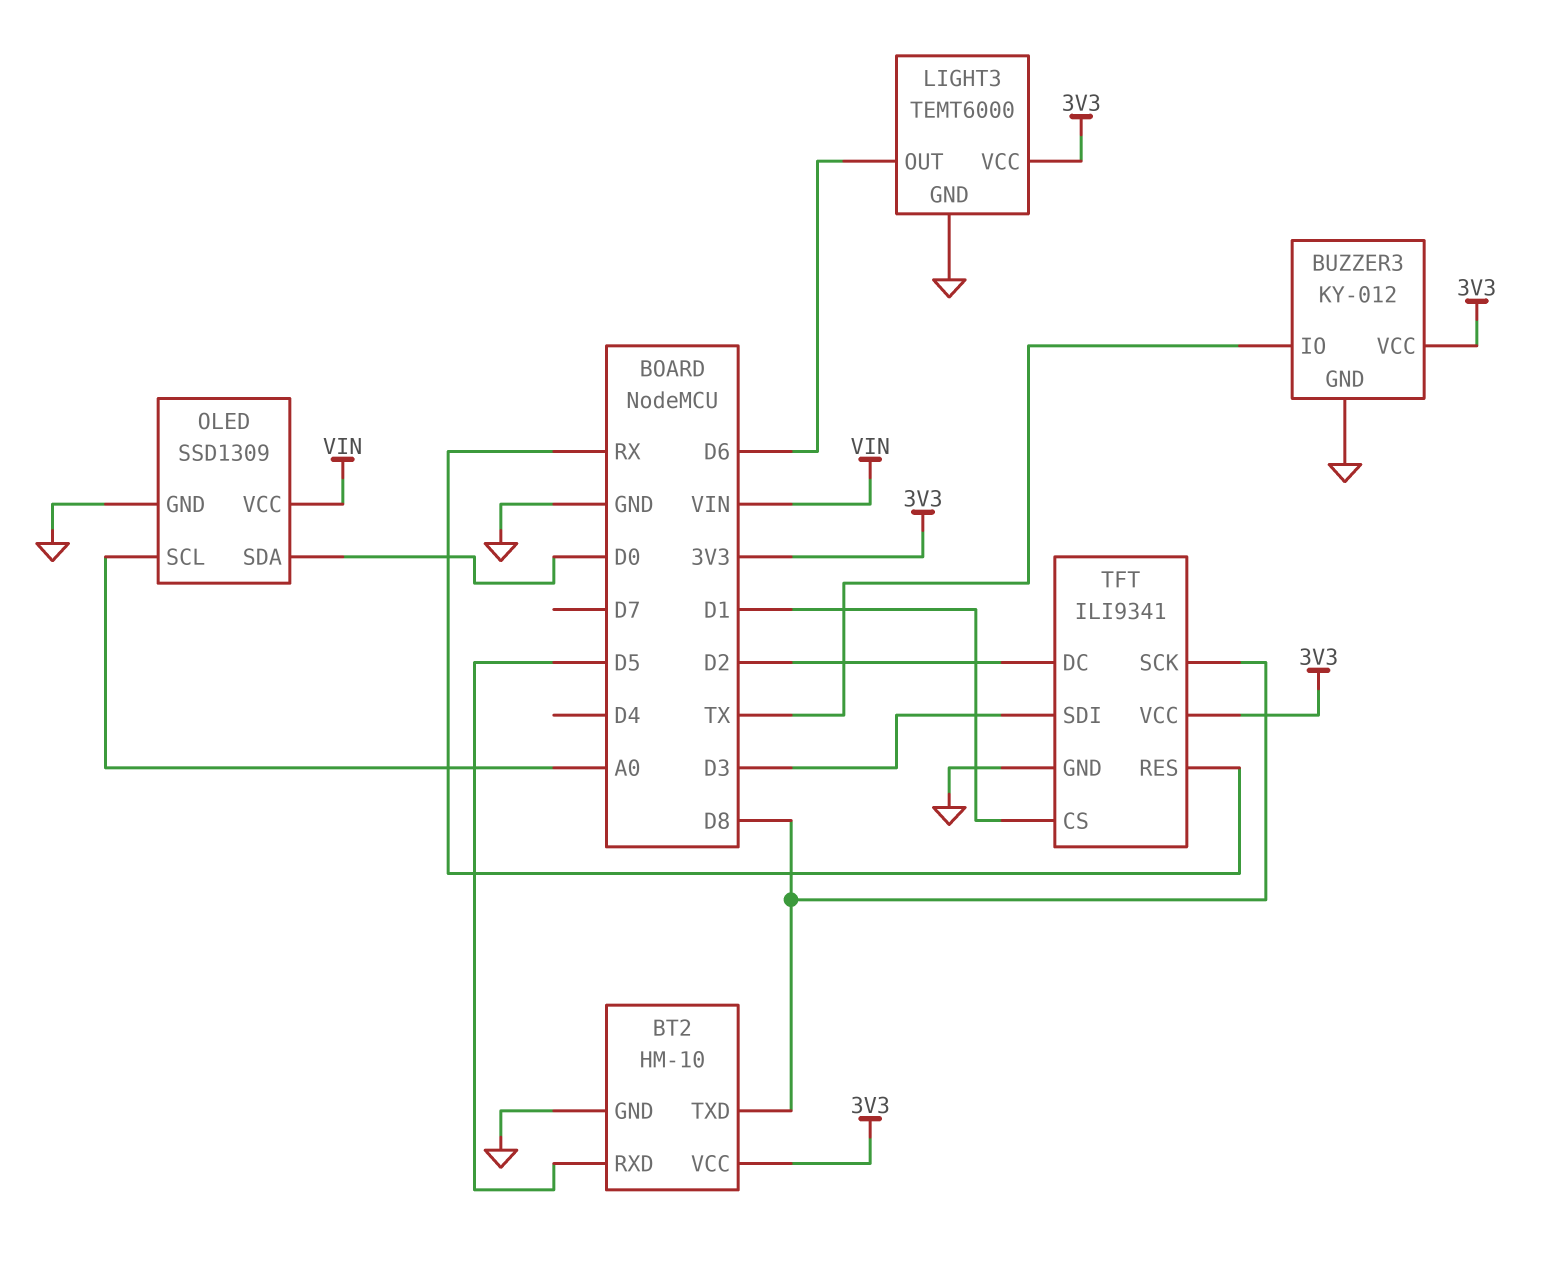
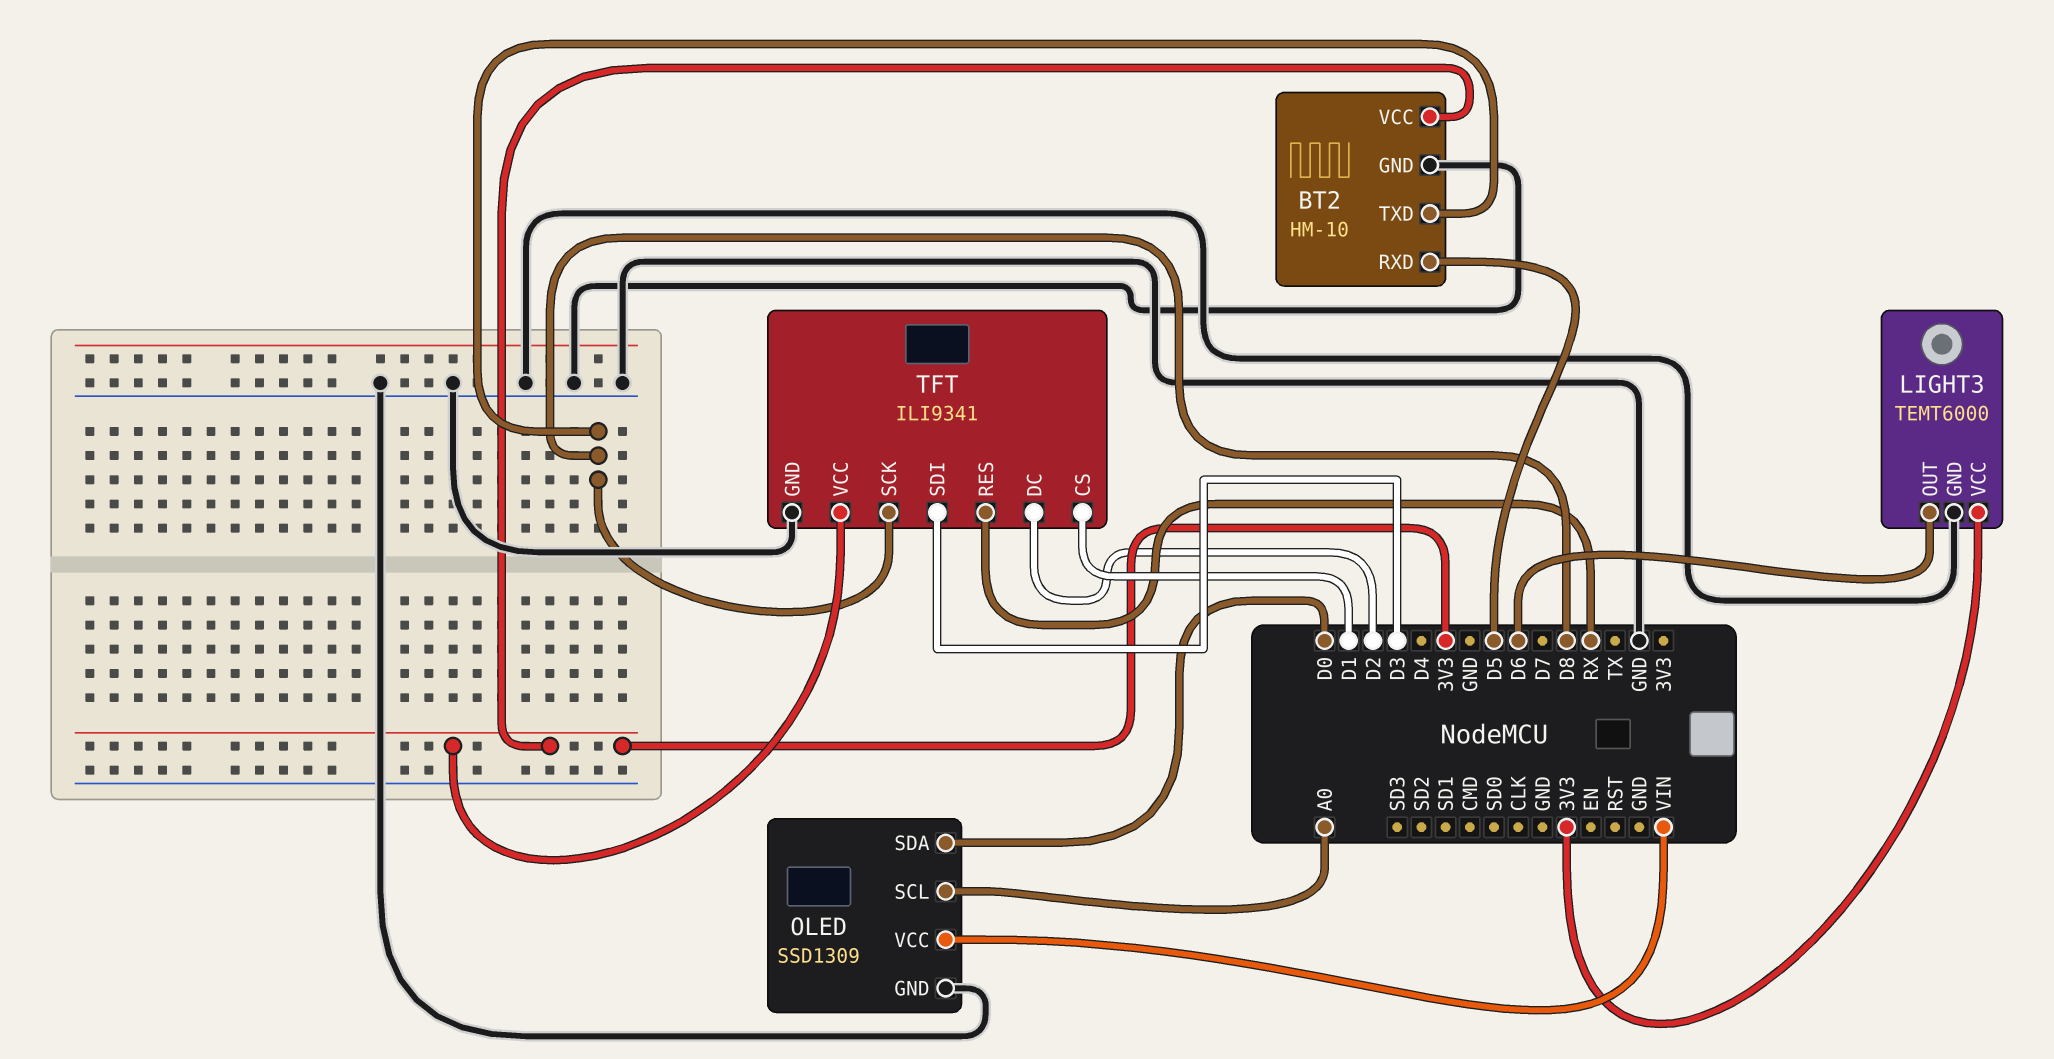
BUZZER3: KY-012 -> none
BUZZER3 pin GND: GND -> none
BUZZER3 pin IO: TX -> none
BUZZER3 pin VCC: 3V3 -> none

